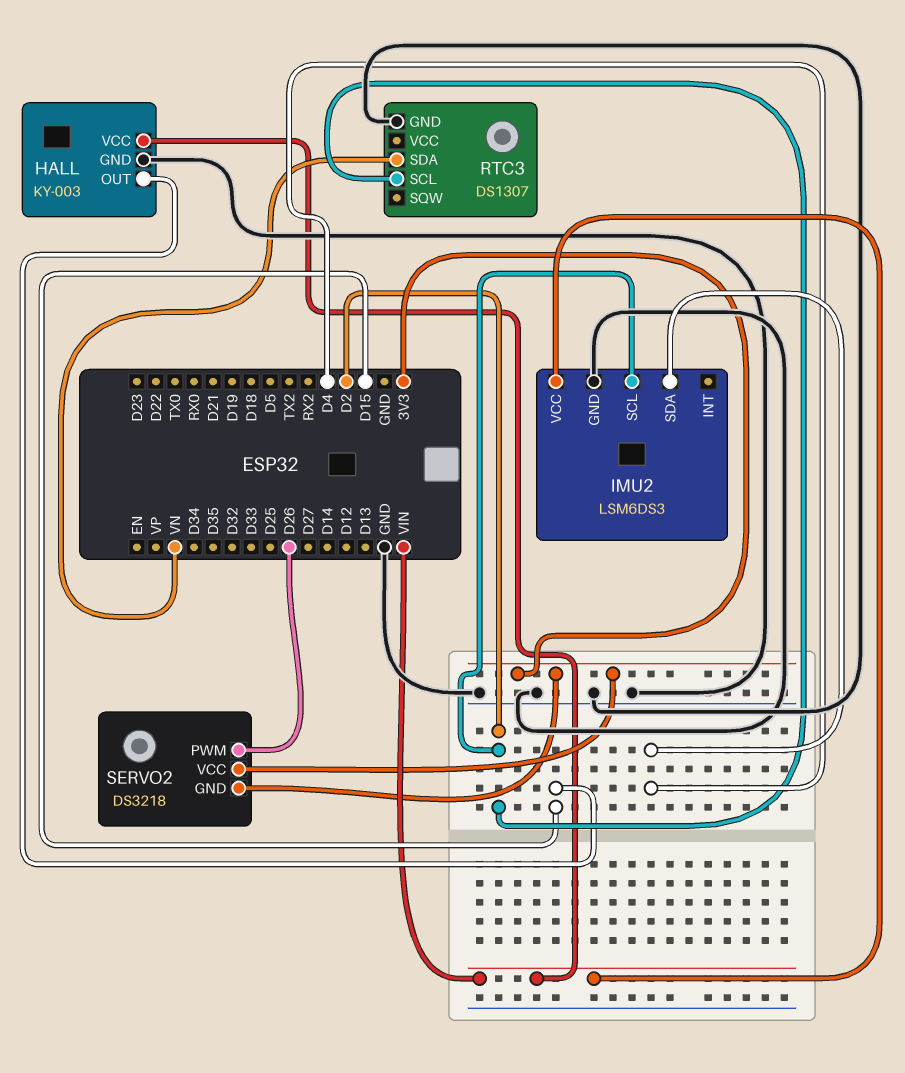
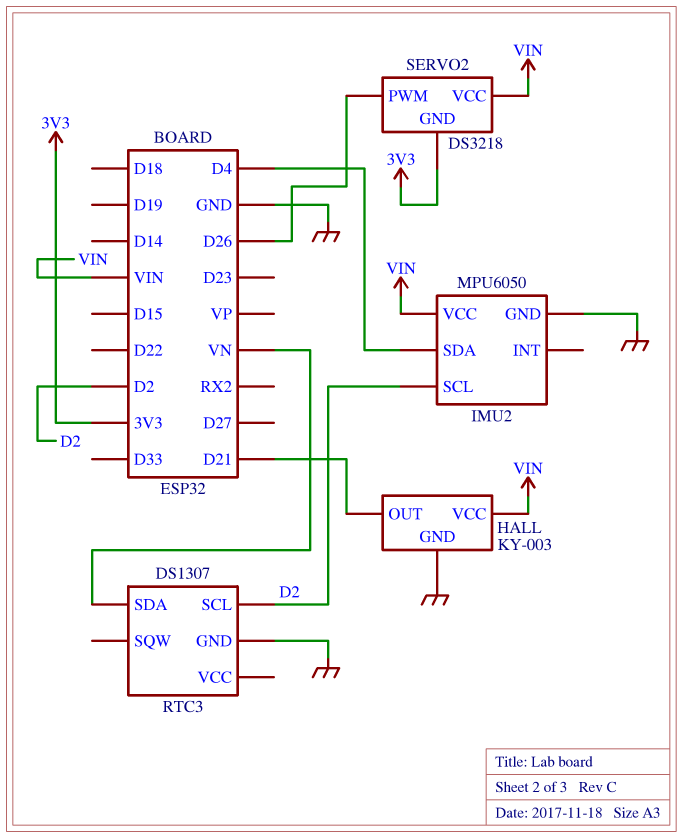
HALL pin OUT: D15 -> D21
IMU2: LSM6DS3 -> MPU6050
SERVO2 pin VCC: 3V3 -> VIN

